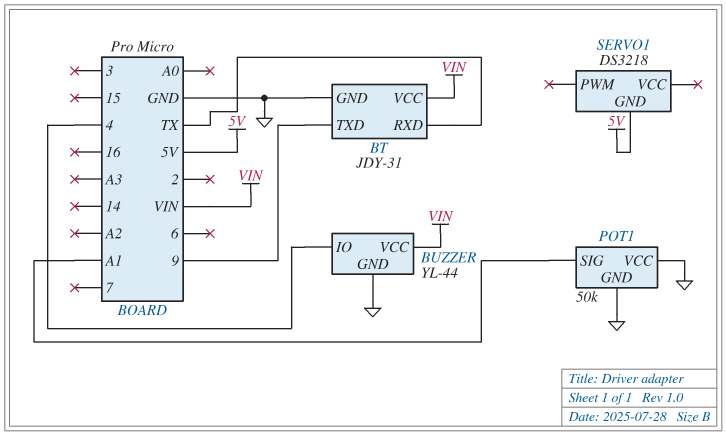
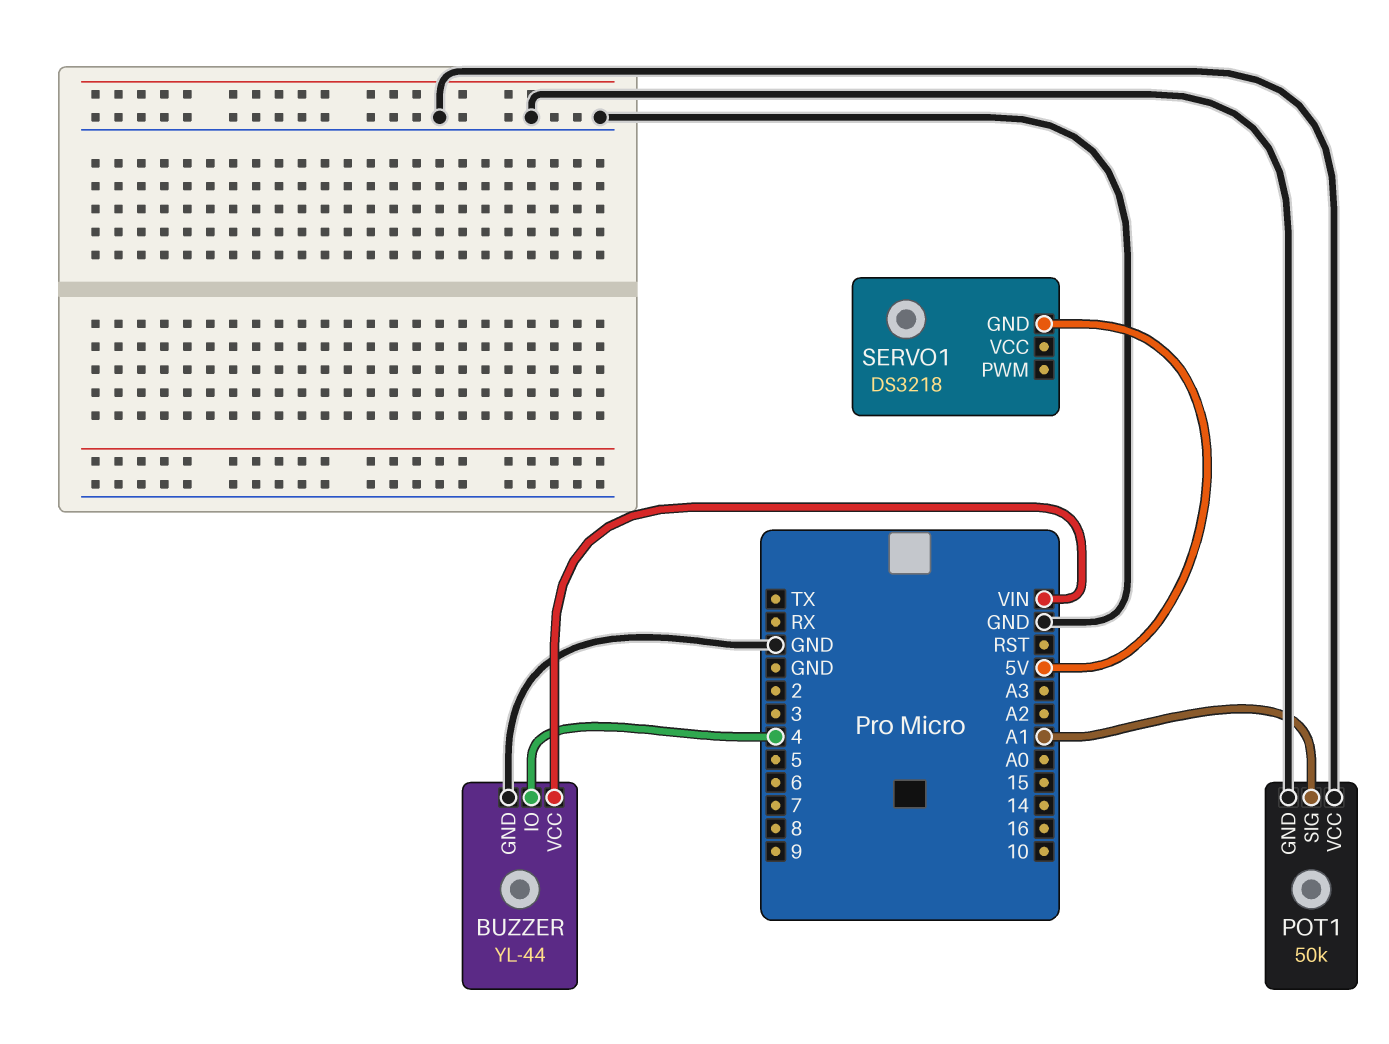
BT: JDY-31 -> none
BT pin GND: GND -> none
BT pin RXD: TX -> none
BT pin TXD: 9 -> none
BT pin VCC: VIN -> none

